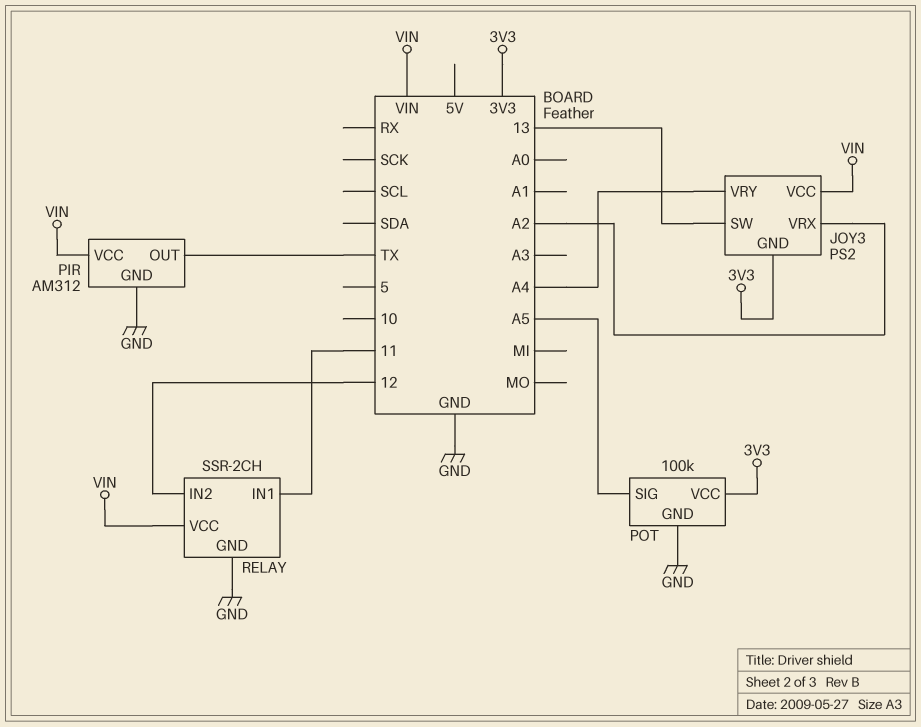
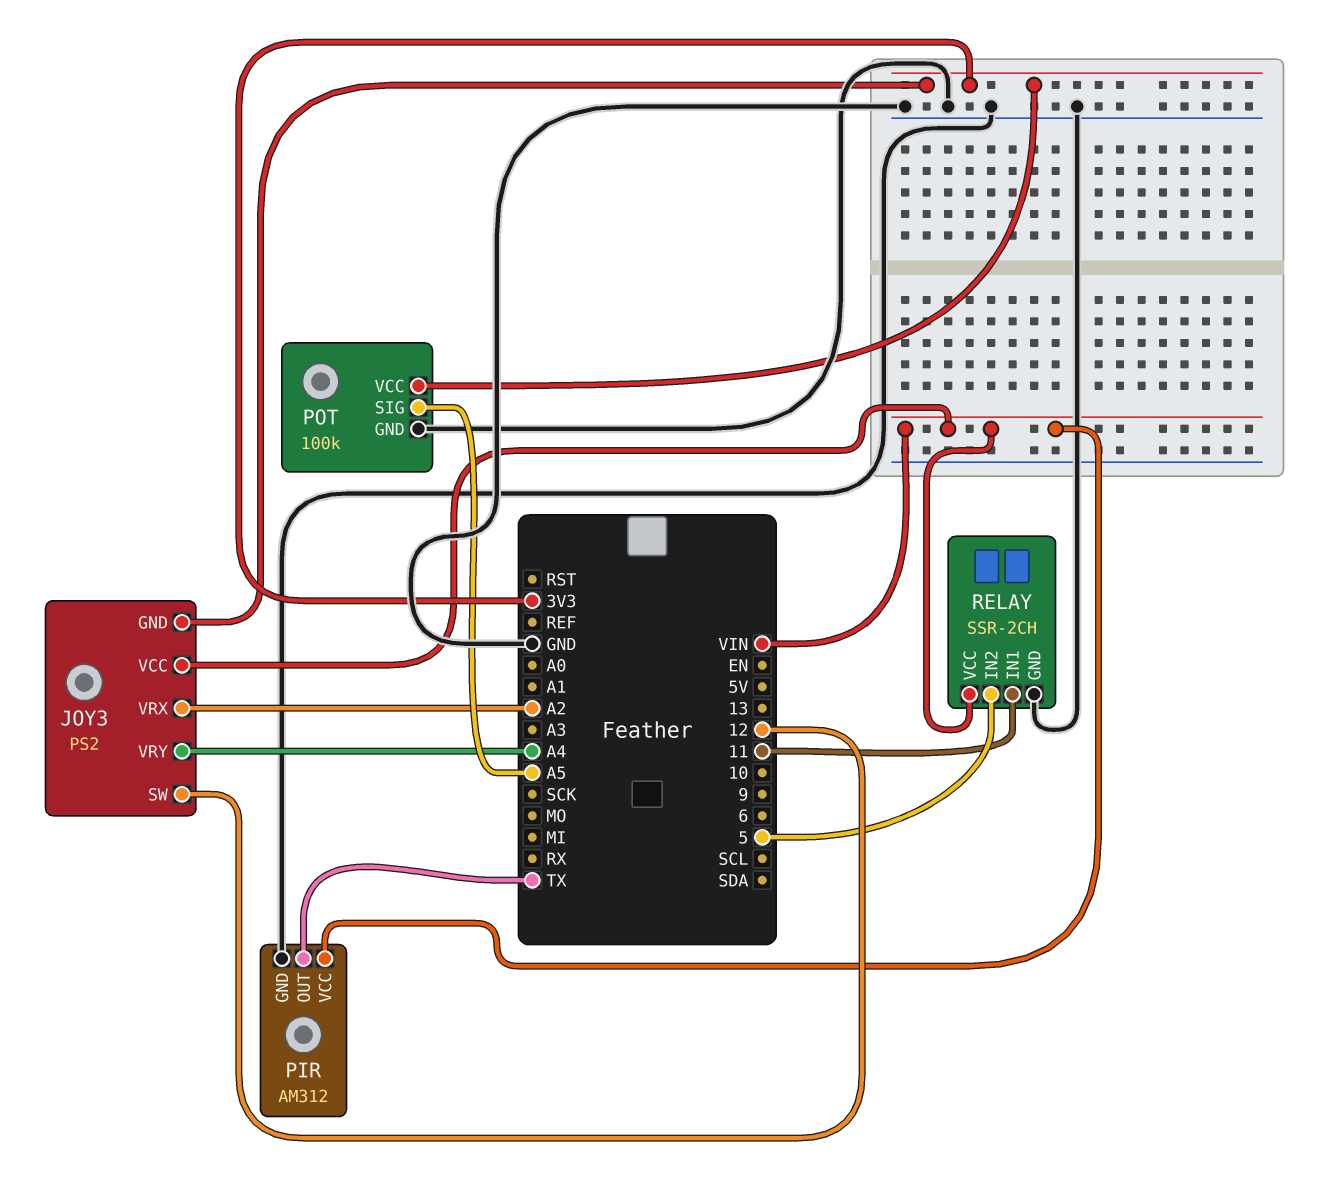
JOY3 pin SW: 13 -> 12
RELAY pin IN2: 12 -> 5

